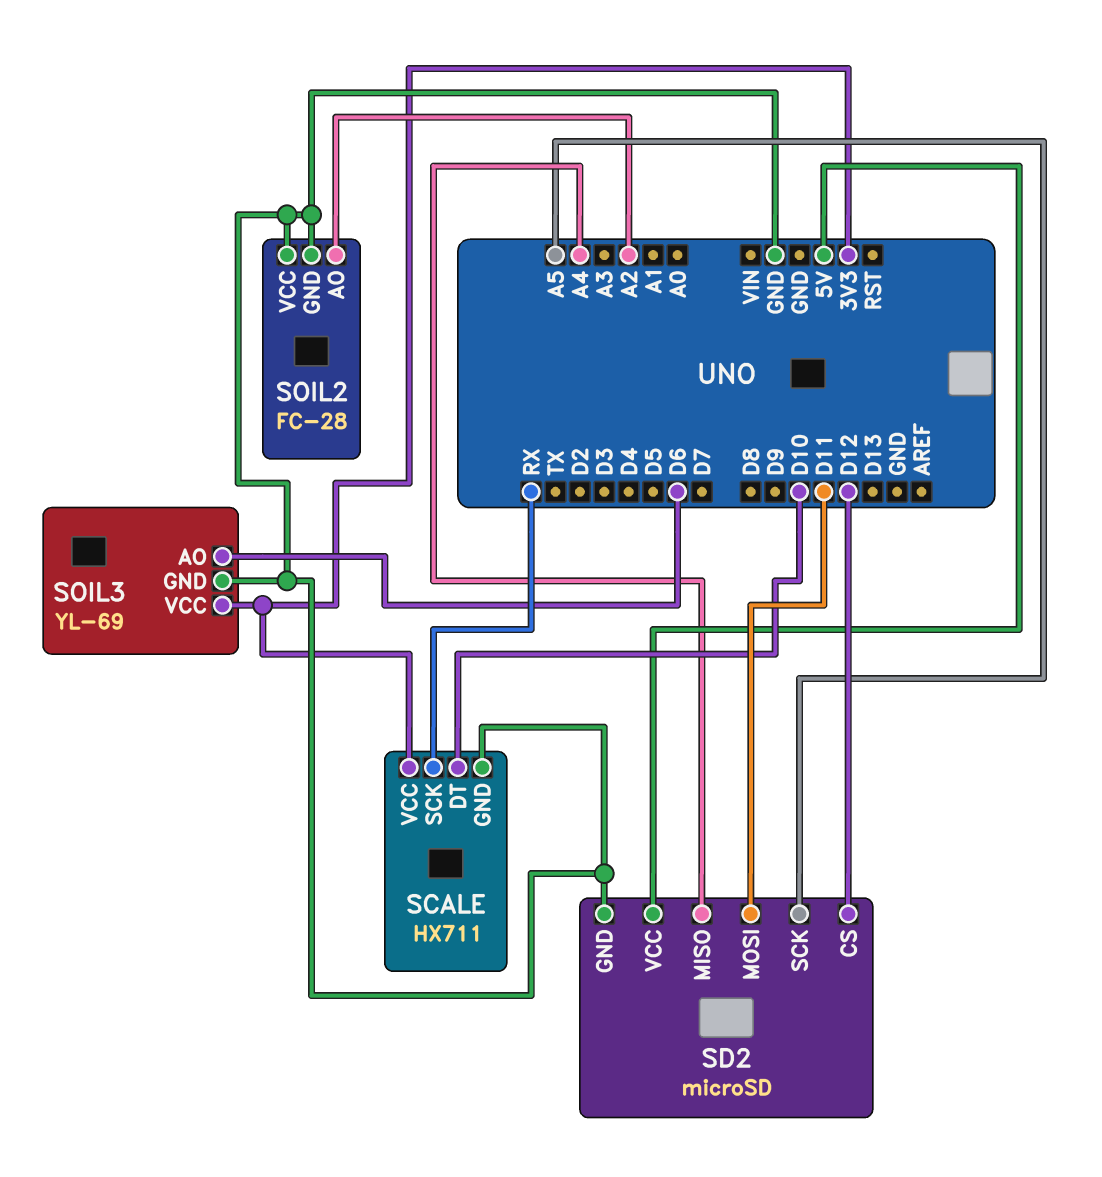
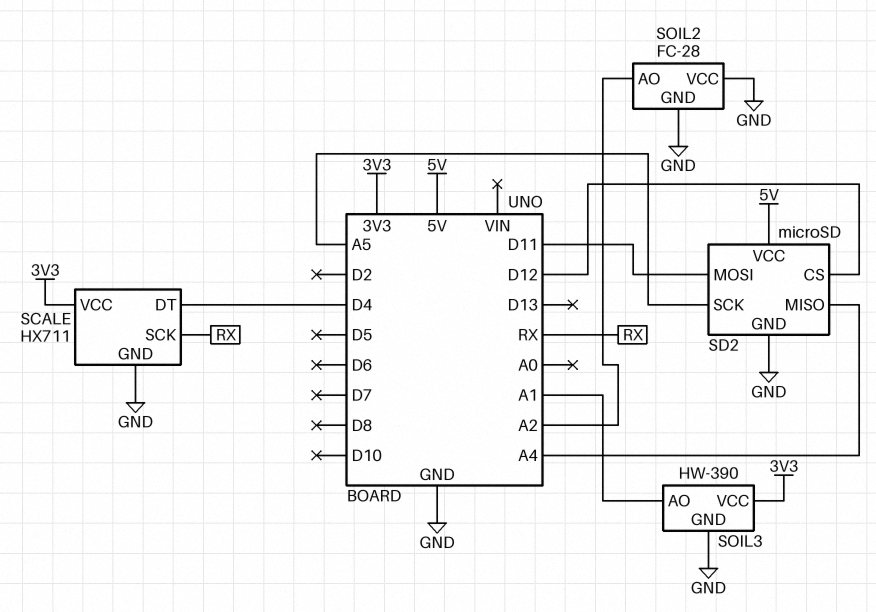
SCALE pin DT: D10 -> D4
SOIL3: YL-69 -> HW-390
SOIL3 pin AO: D6 -> A1

